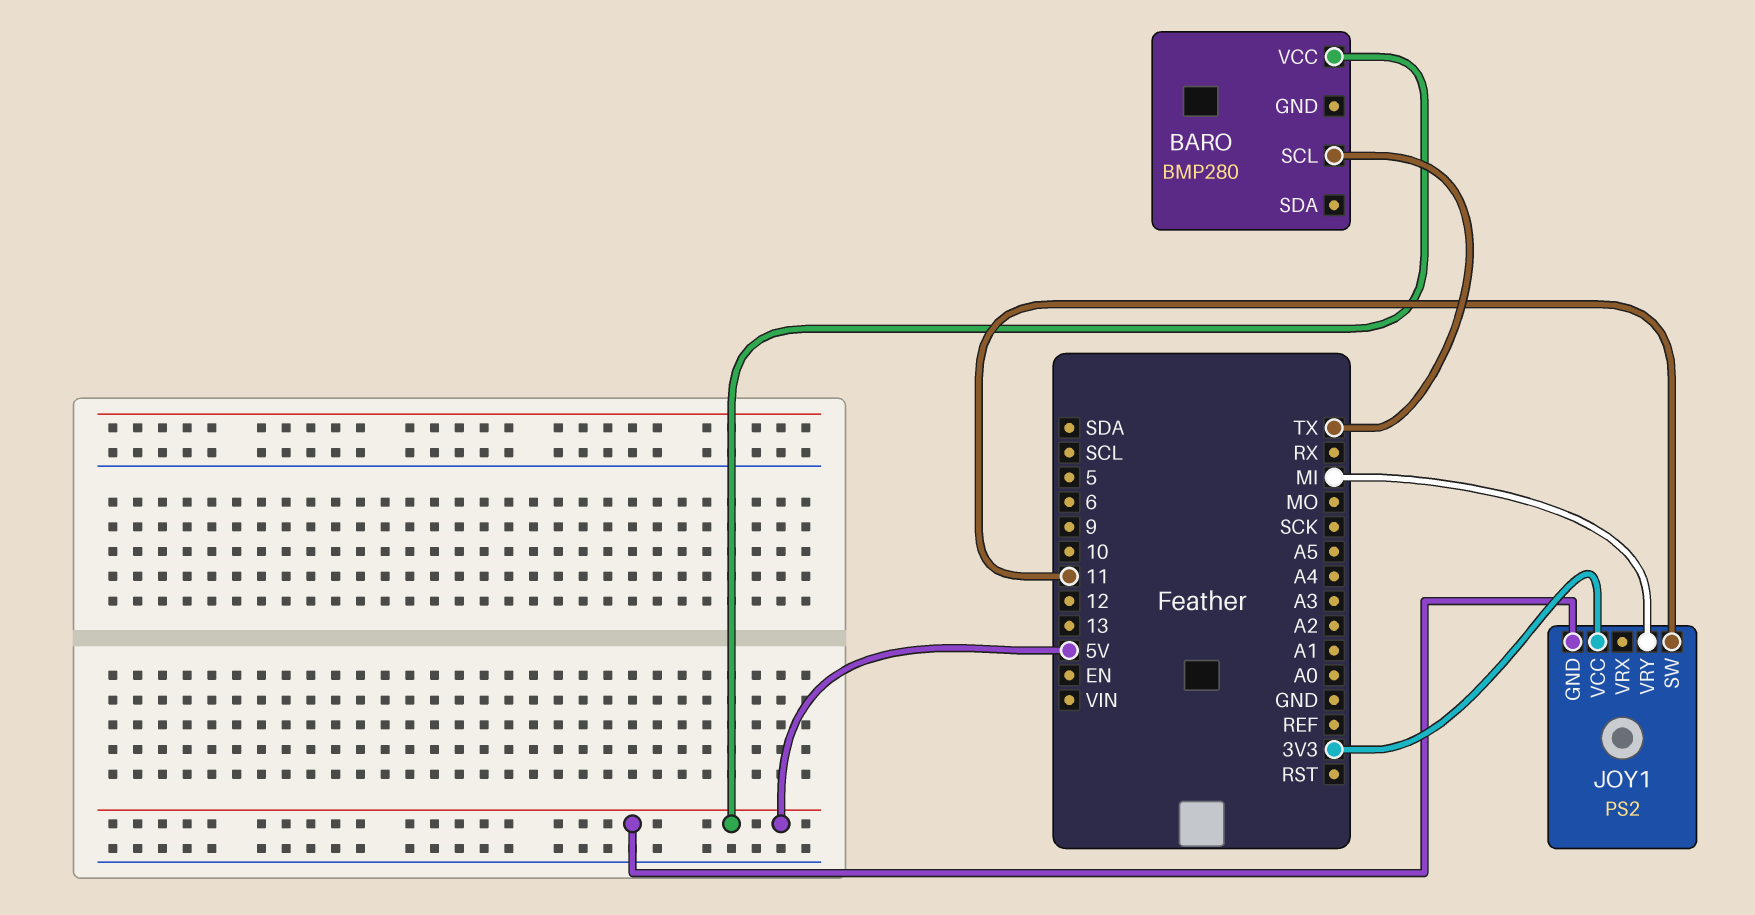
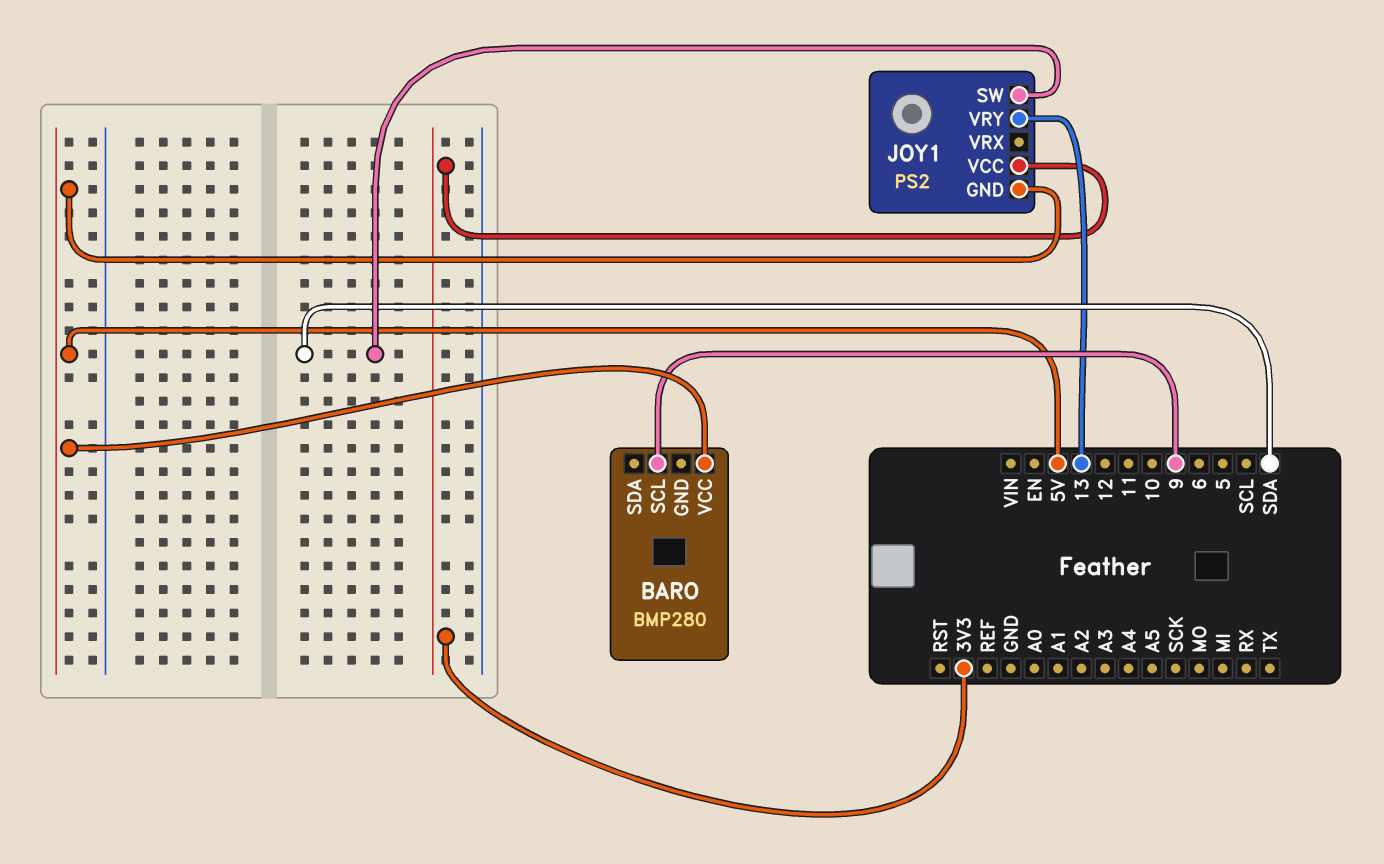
BARO pin SCL: TX -> 9
JOY1 pin SW: 11 -> SDA
JOY1 pin VRY: MI -> 13

